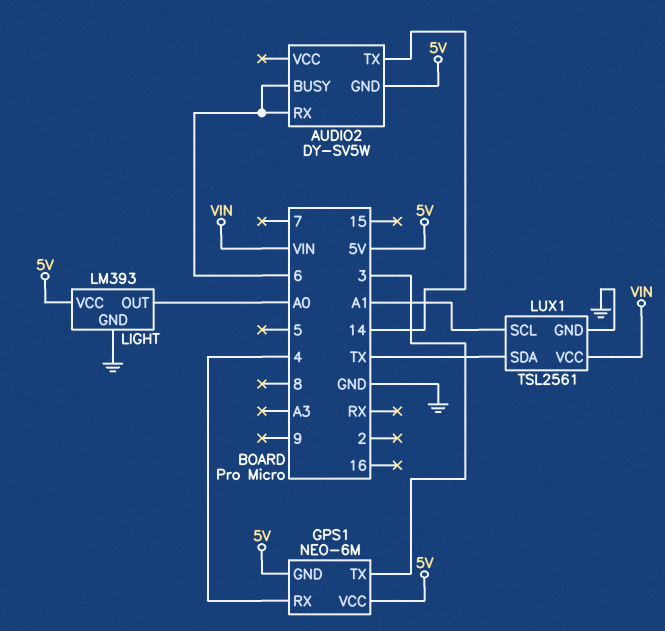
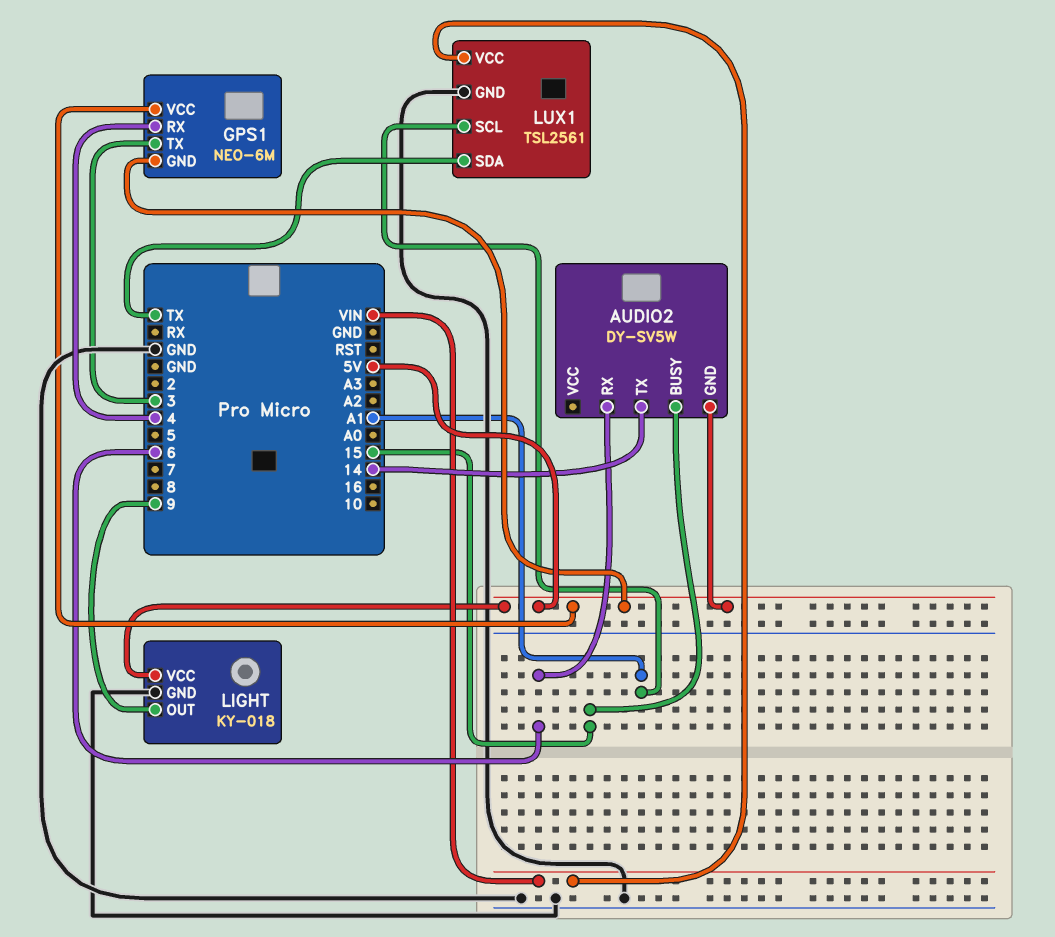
AUDIO2 pin BUSY: 6 -> 15
LIGHT: LM393 -> KY-018
LIGHT pin OUT: A0 -> 9

